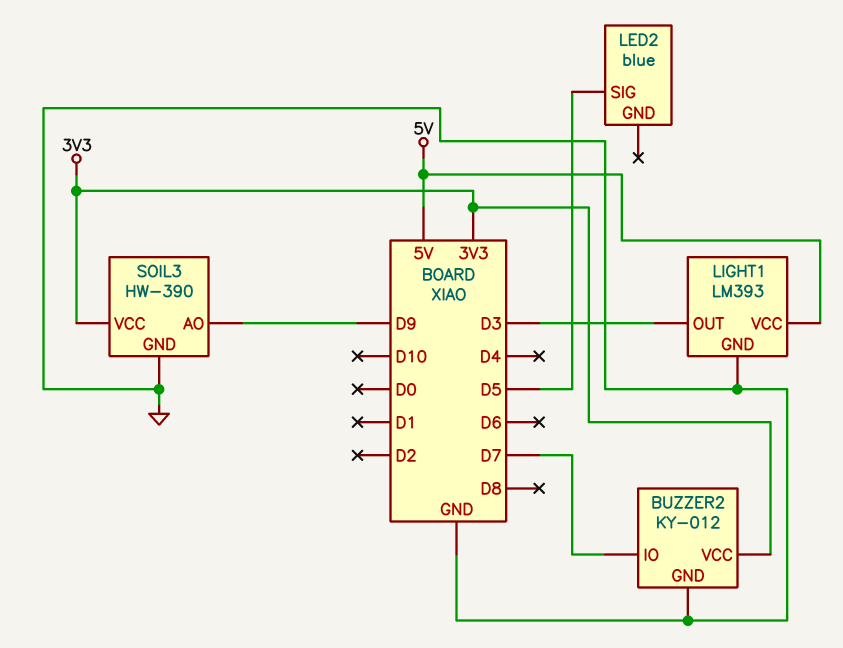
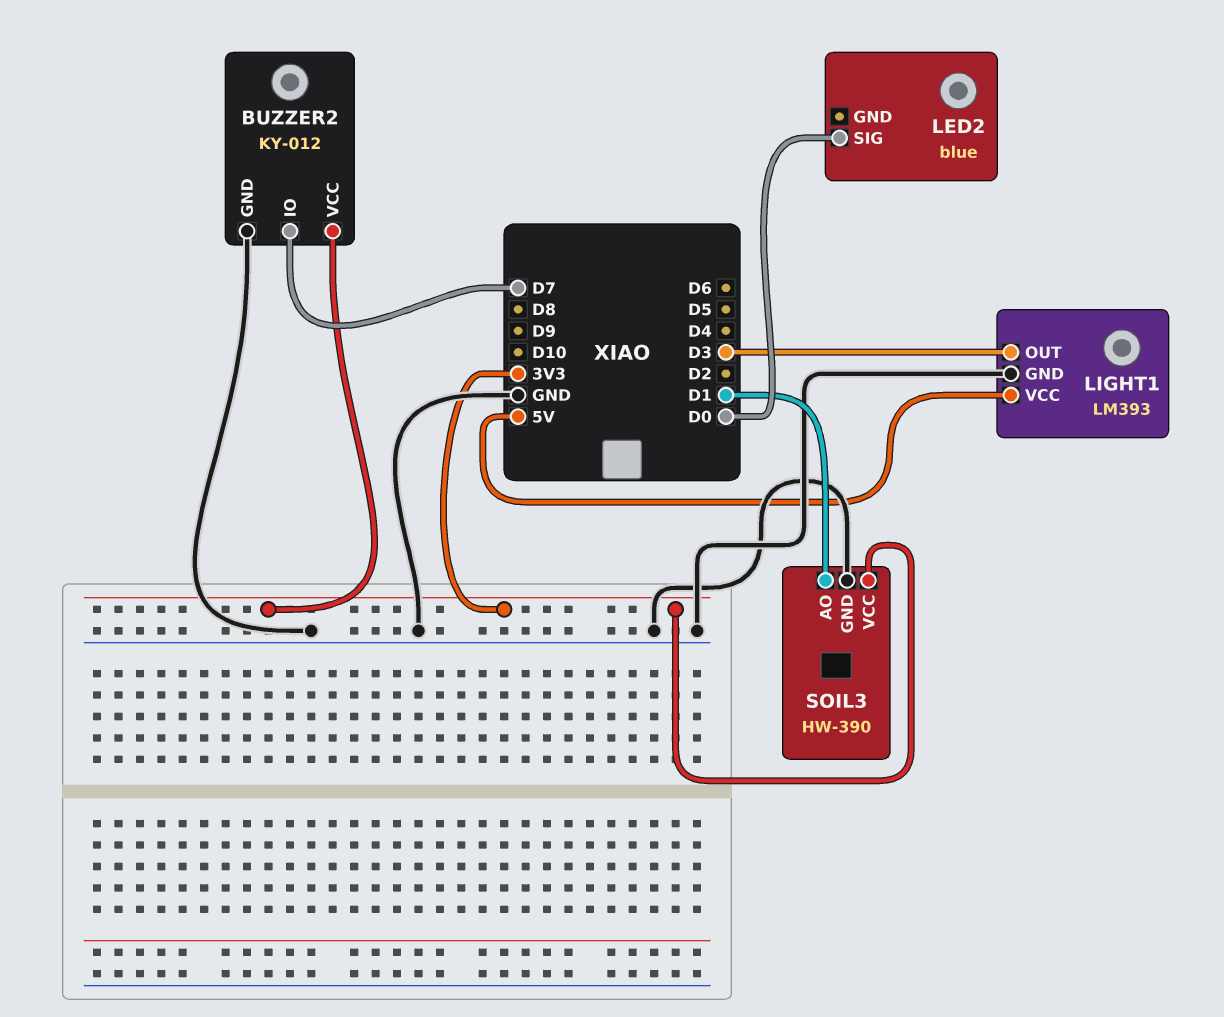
LED2 pin SIG: D5 -> D0
SOIL3 pin AO: D9 -> D1

